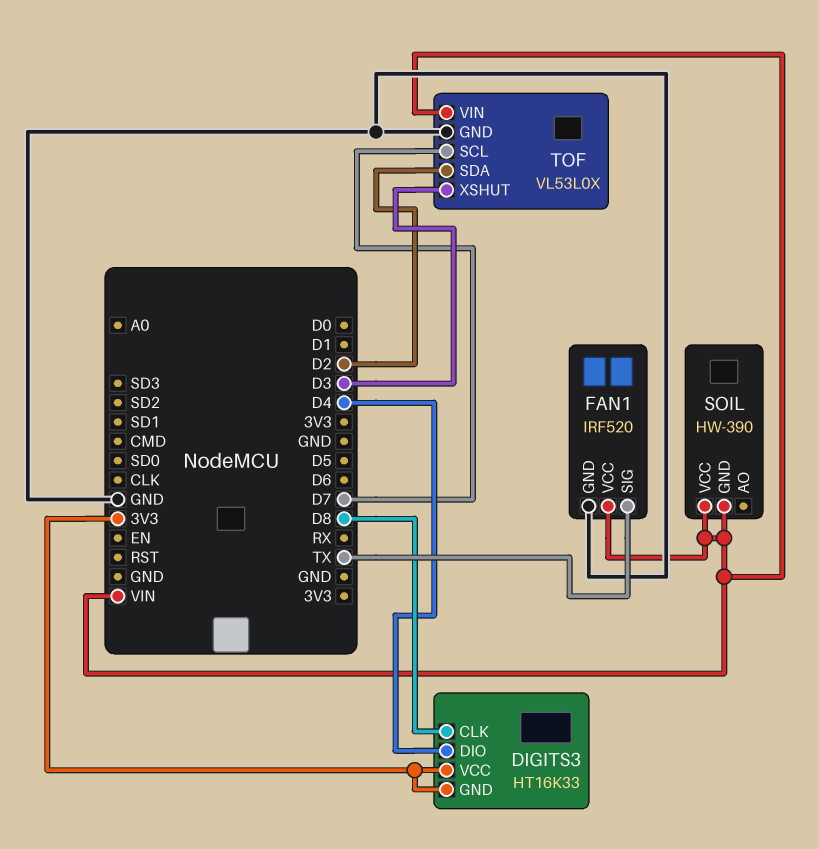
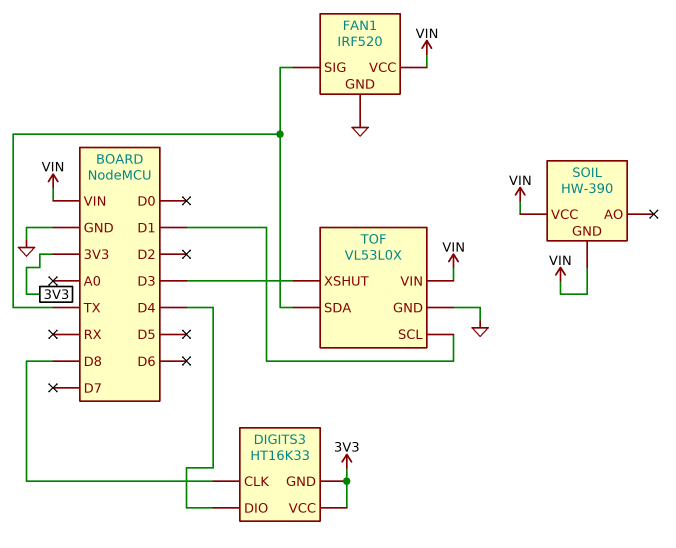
TOF pin SCL: D7 -> D1
TOF pin SDA: D2 -> TX

